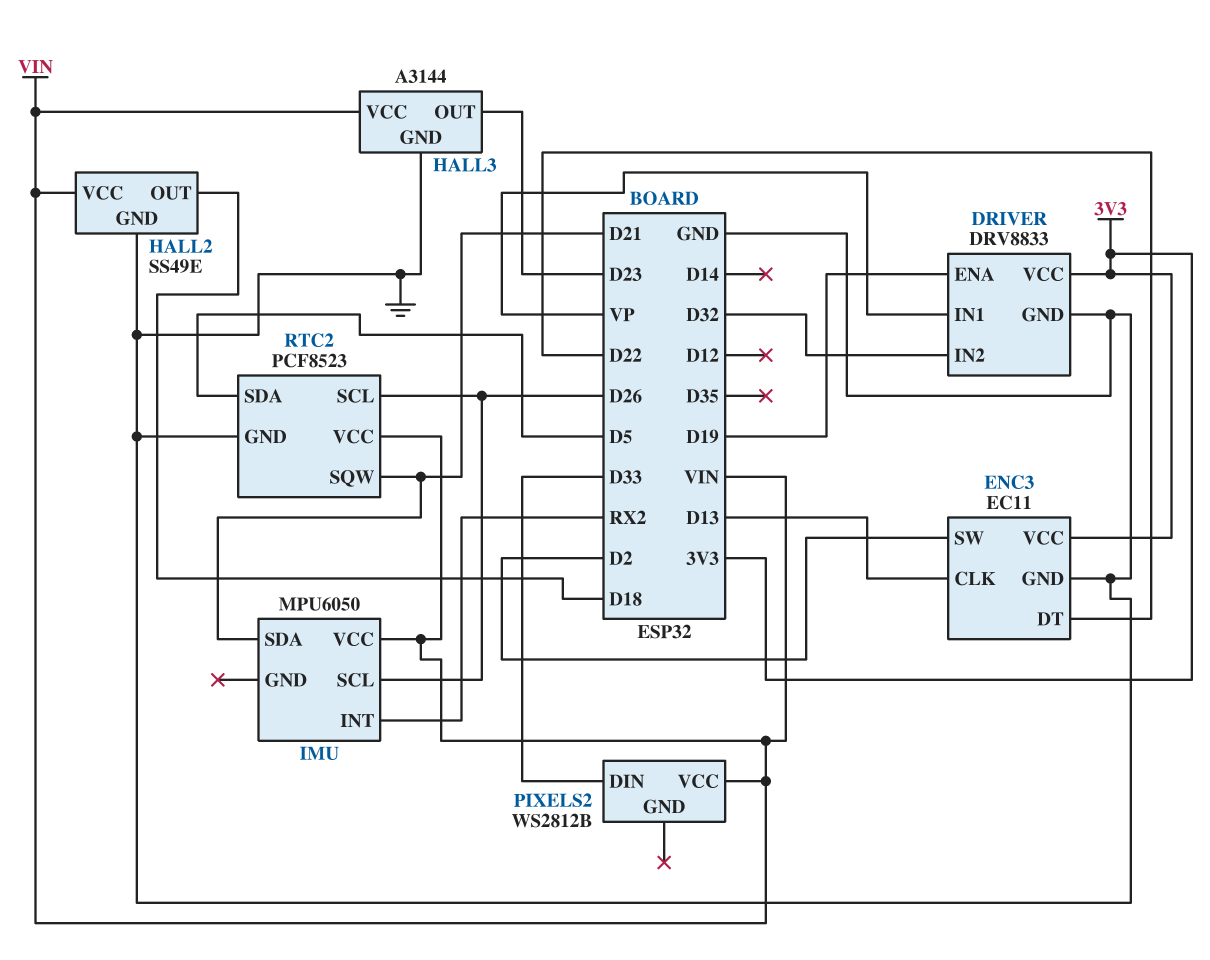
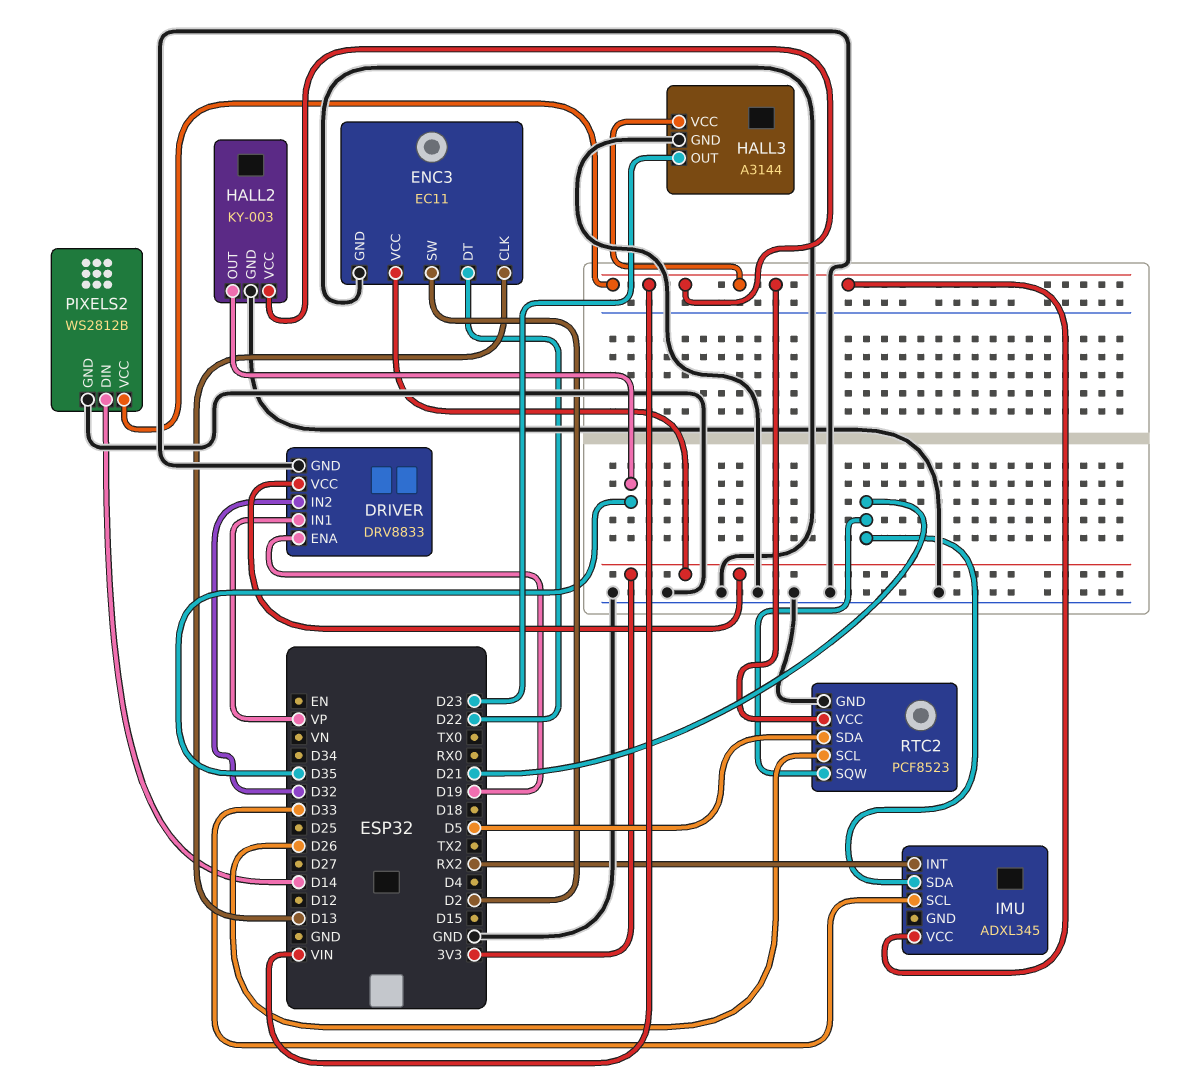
HALL2: SS49E -> KY-003
HALL2 pin OUT: D18 -> D35
IMU: MPU6050 -> ADXL345
IMU pin SCL: D26 -> D33
PIXELS2 pin DIN: D33 -> D14
PIXELS2 pin GND: none -> GND

